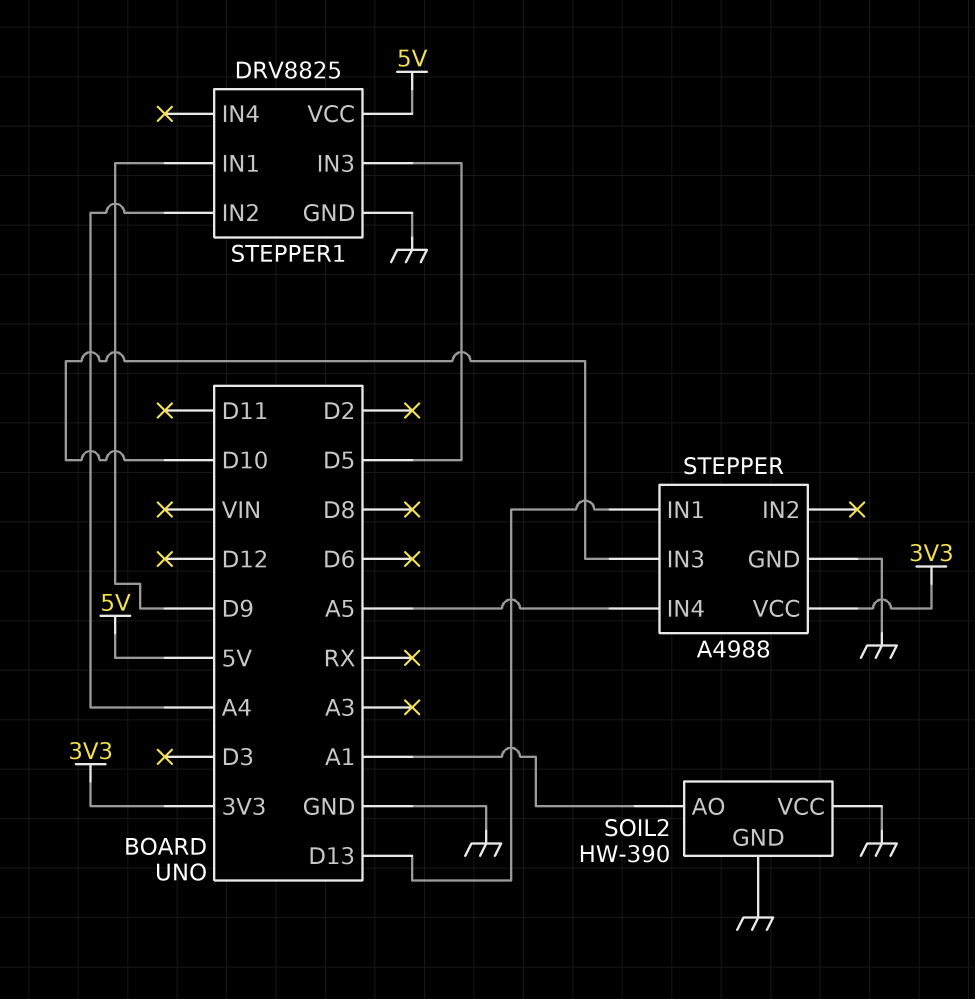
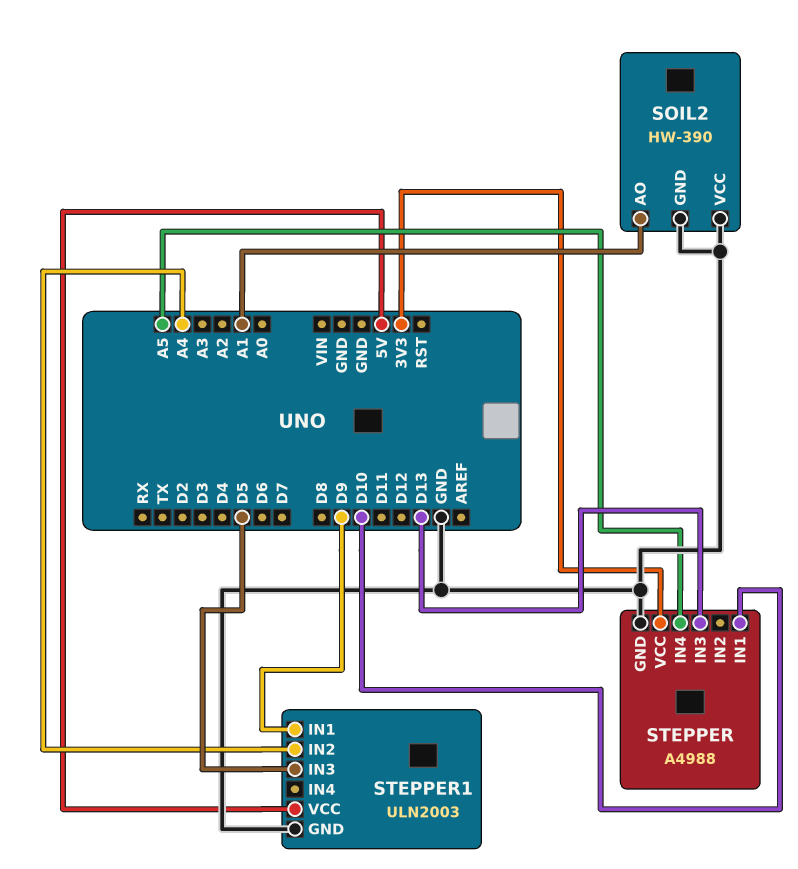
STEPPER pin IN1: D13 -> D10
STEPPER pin IN3: D10 -> D13
STEPPER1: DRV8825 -> ULN2003

